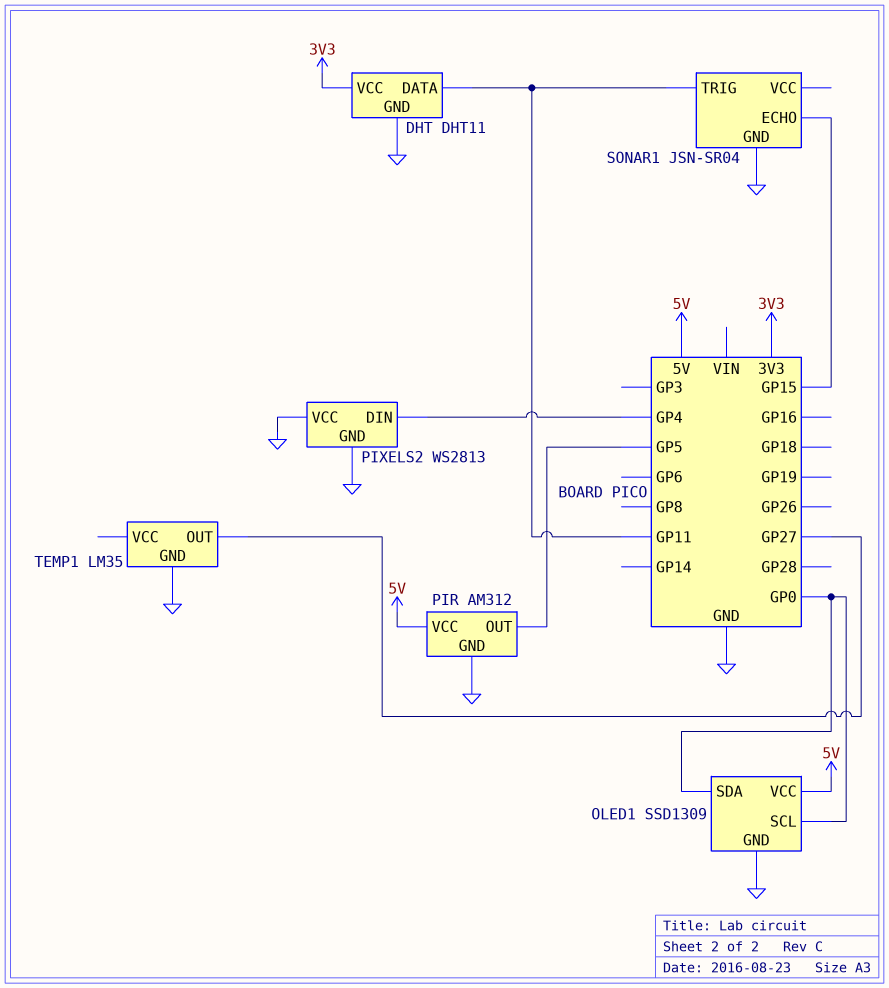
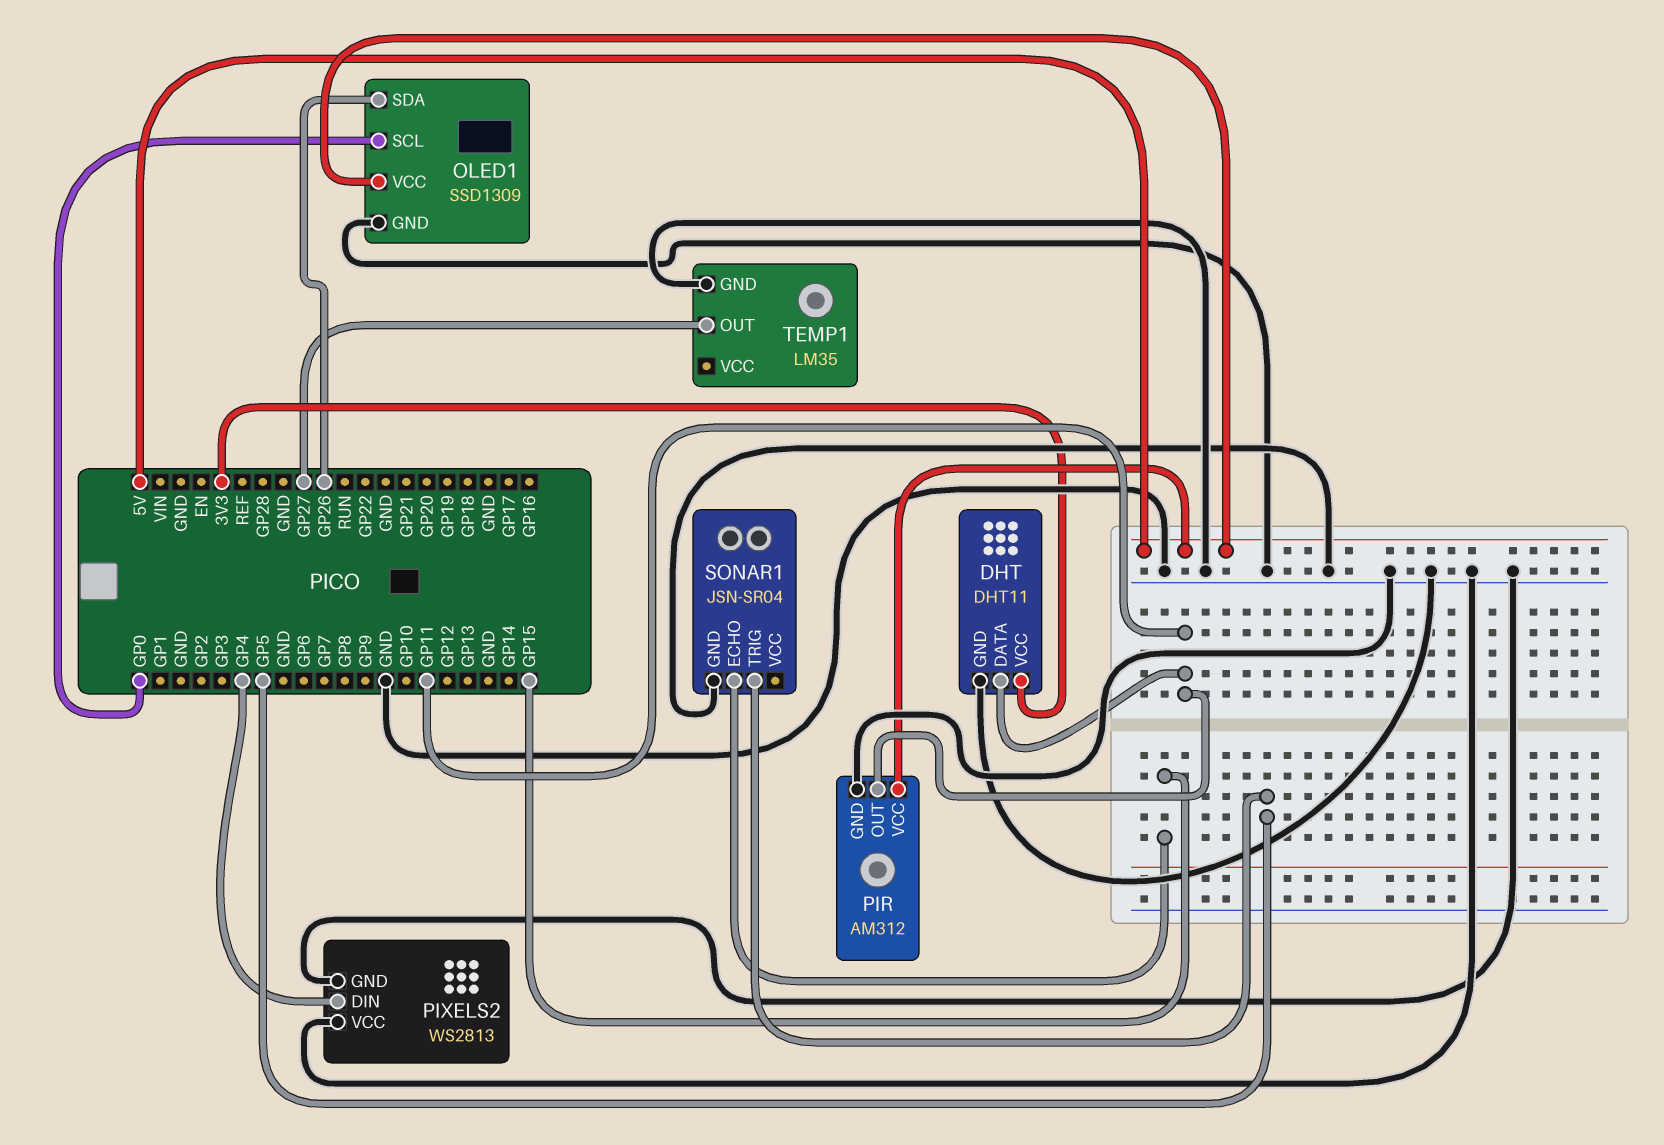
OLED1 pin SDA: GP0 -> GP26
PIR pin OUT: GP5 -> GP11
SONAR1 pin TRIG: GP11 -> GP5

